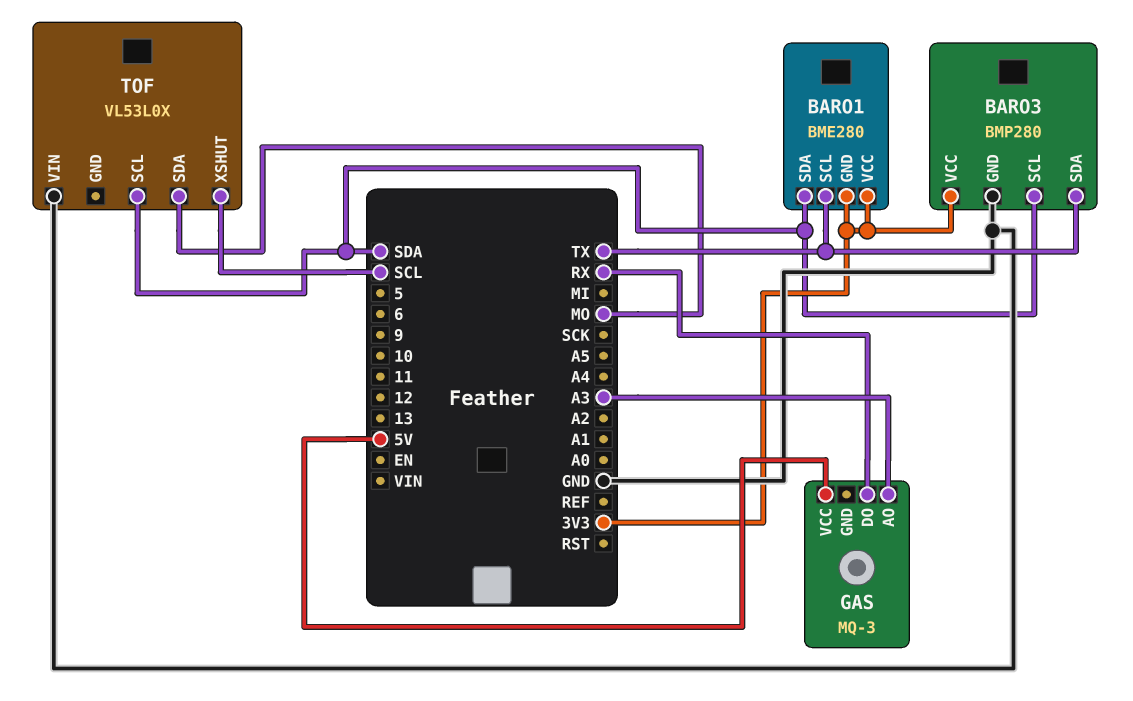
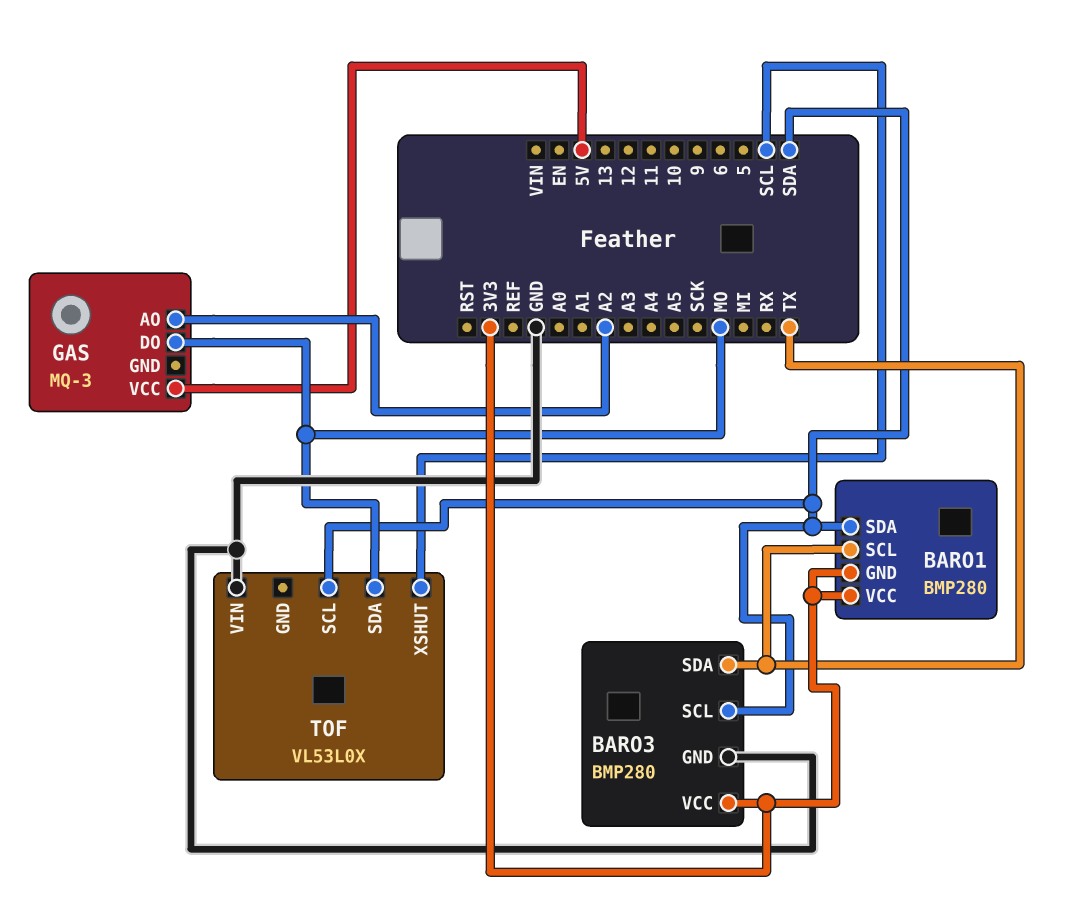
BARO1: BME280 -> BMP280
GAS pin AO: A3 -> A2
GAS pin DO: RX -> MO

